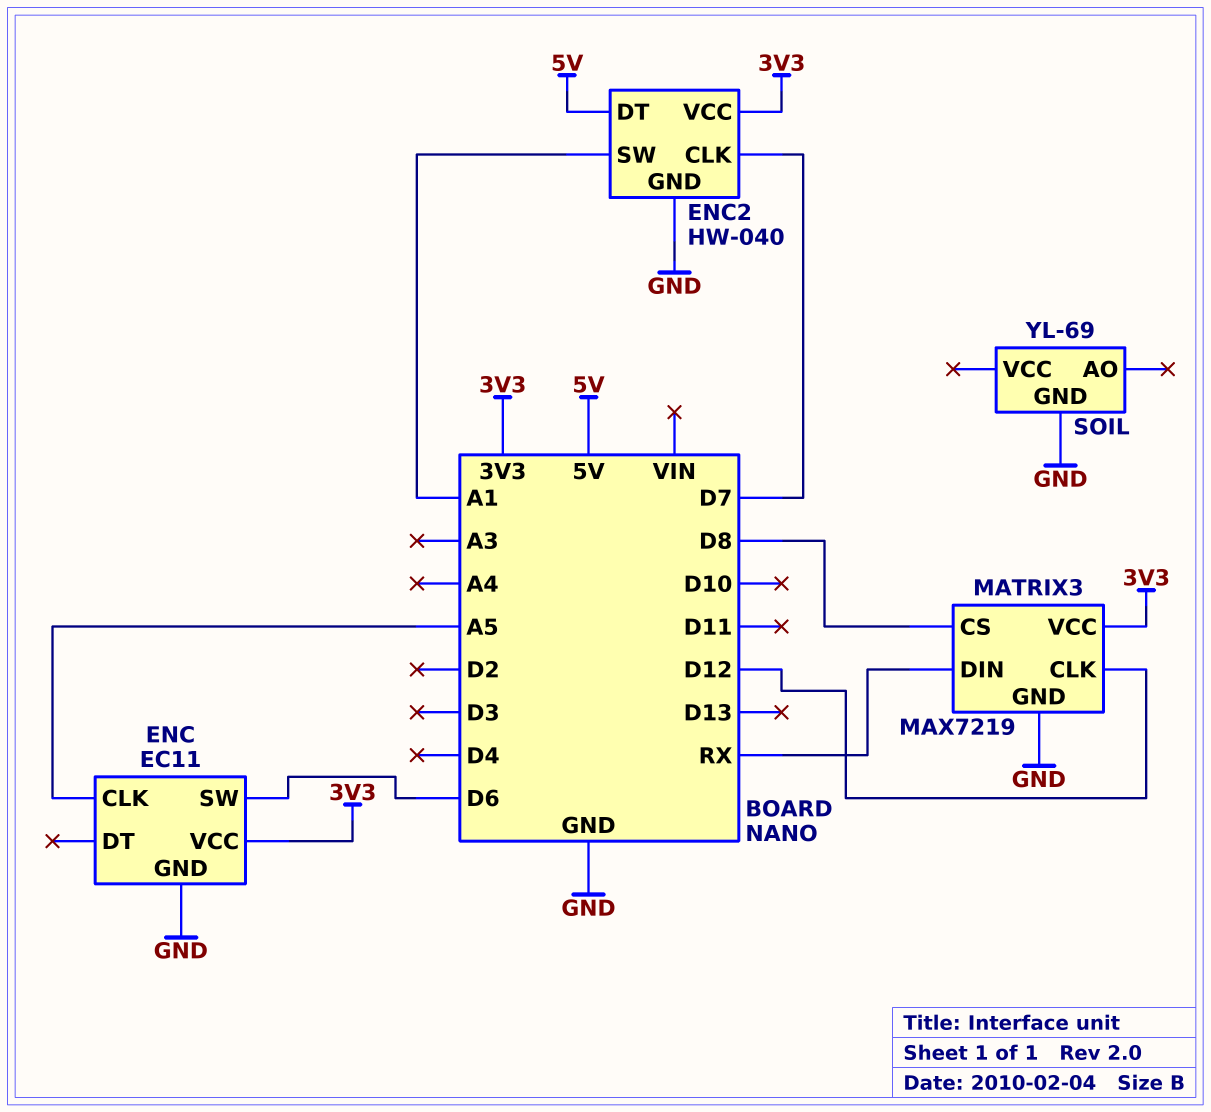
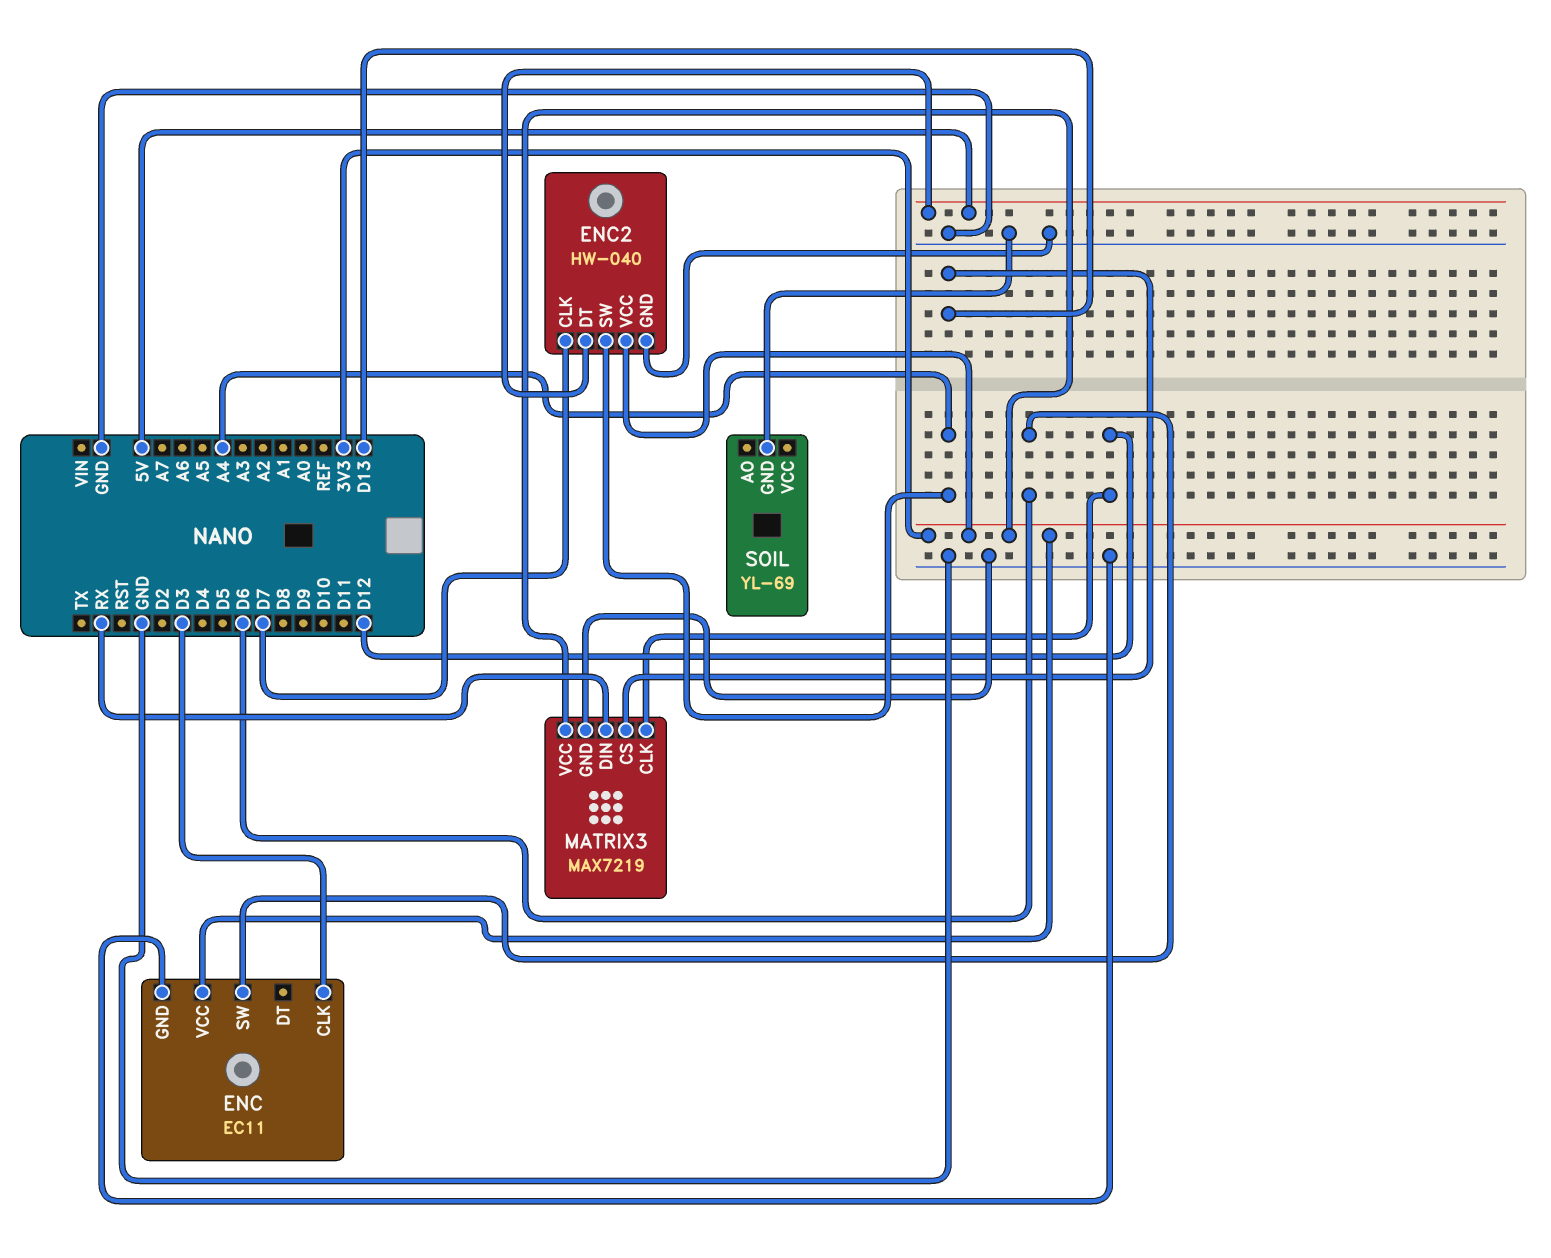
ENC pin CLK: A5 -> D3
ENC2 pin SW: A1 -> A4
MATRIX3 pin CS: D8 -> D13

